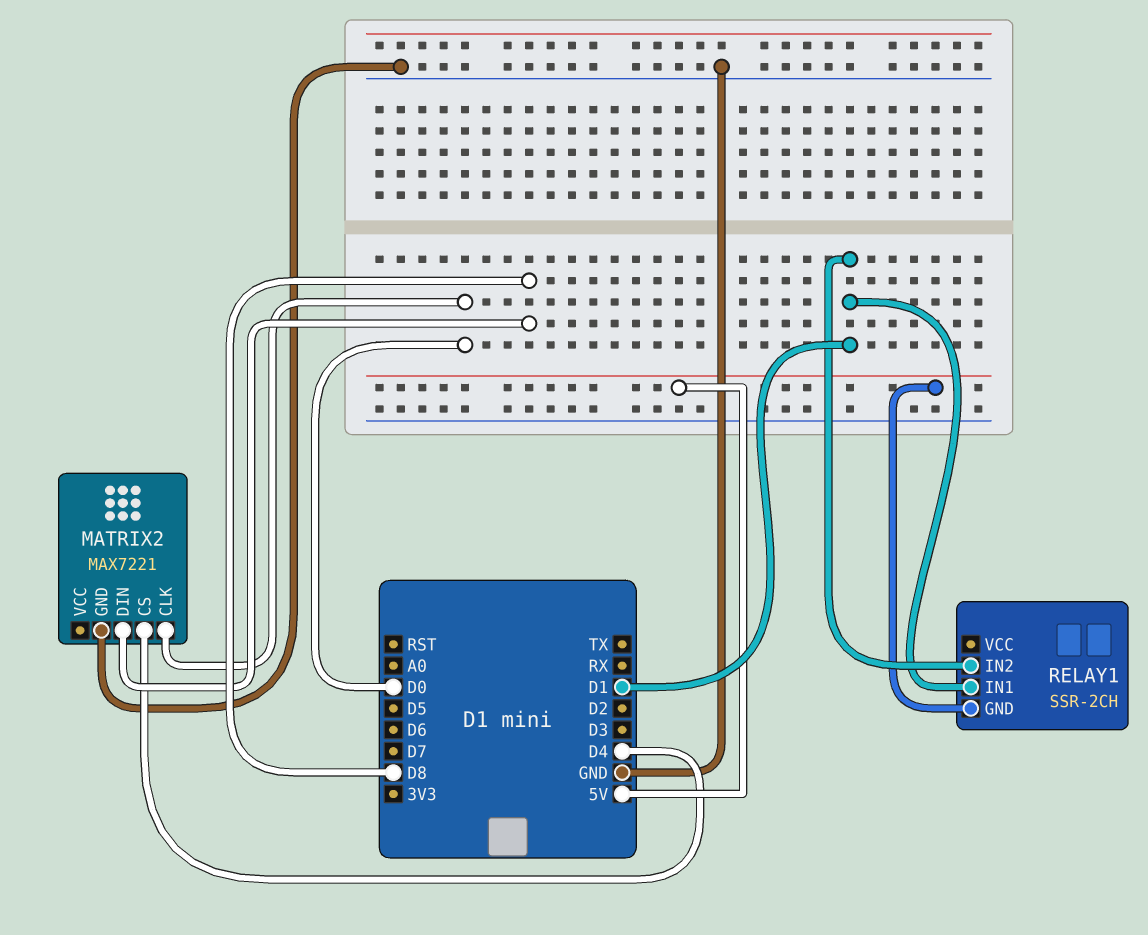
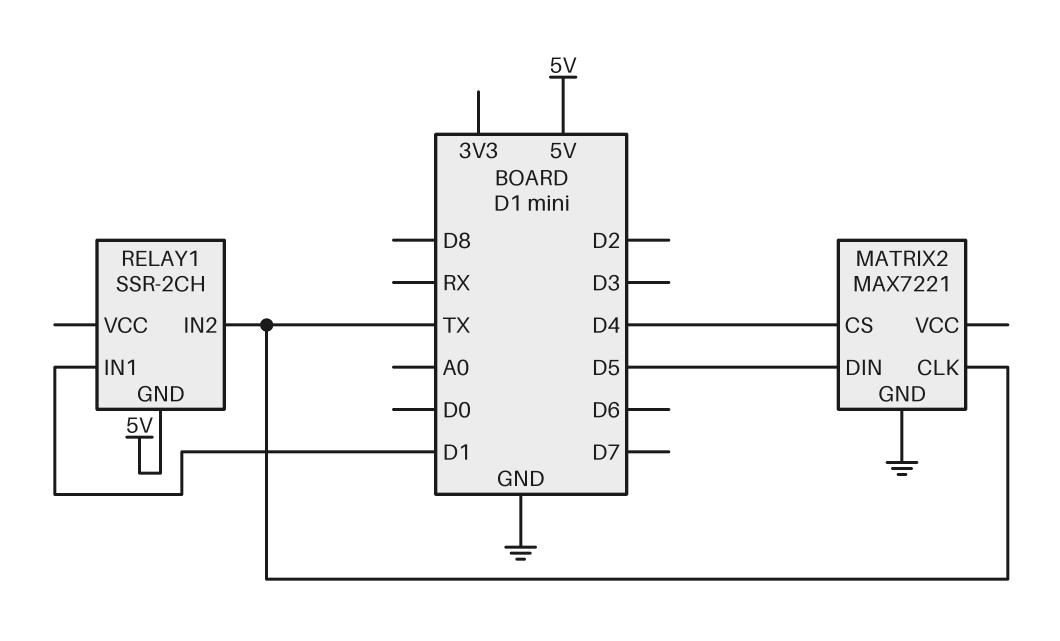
MATRIX2 pin CLK: D0 -> TX
MATRIX2 pin DIN: D8 -> D5
RELAY1 pin IN2: D1 -> TX

